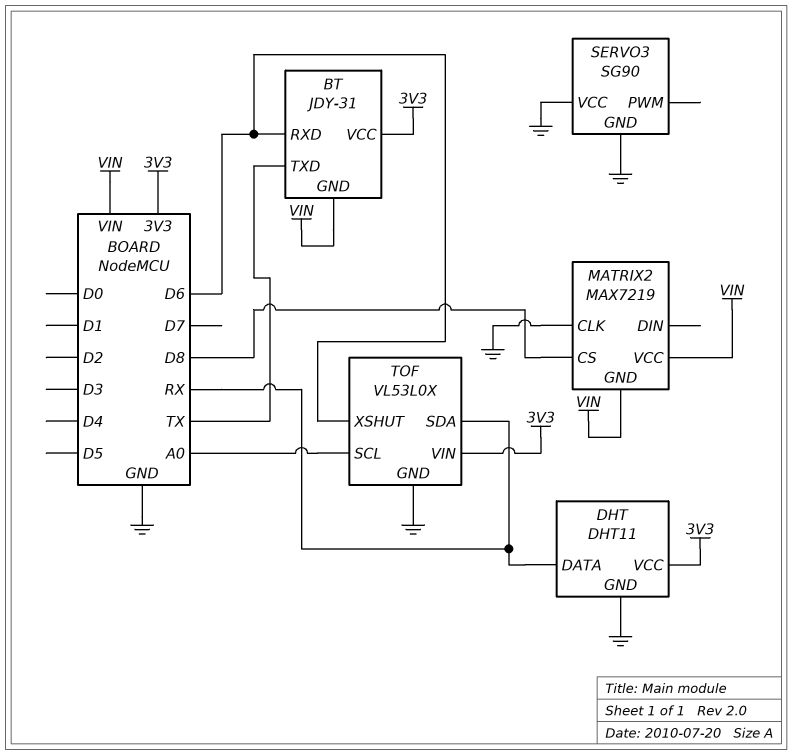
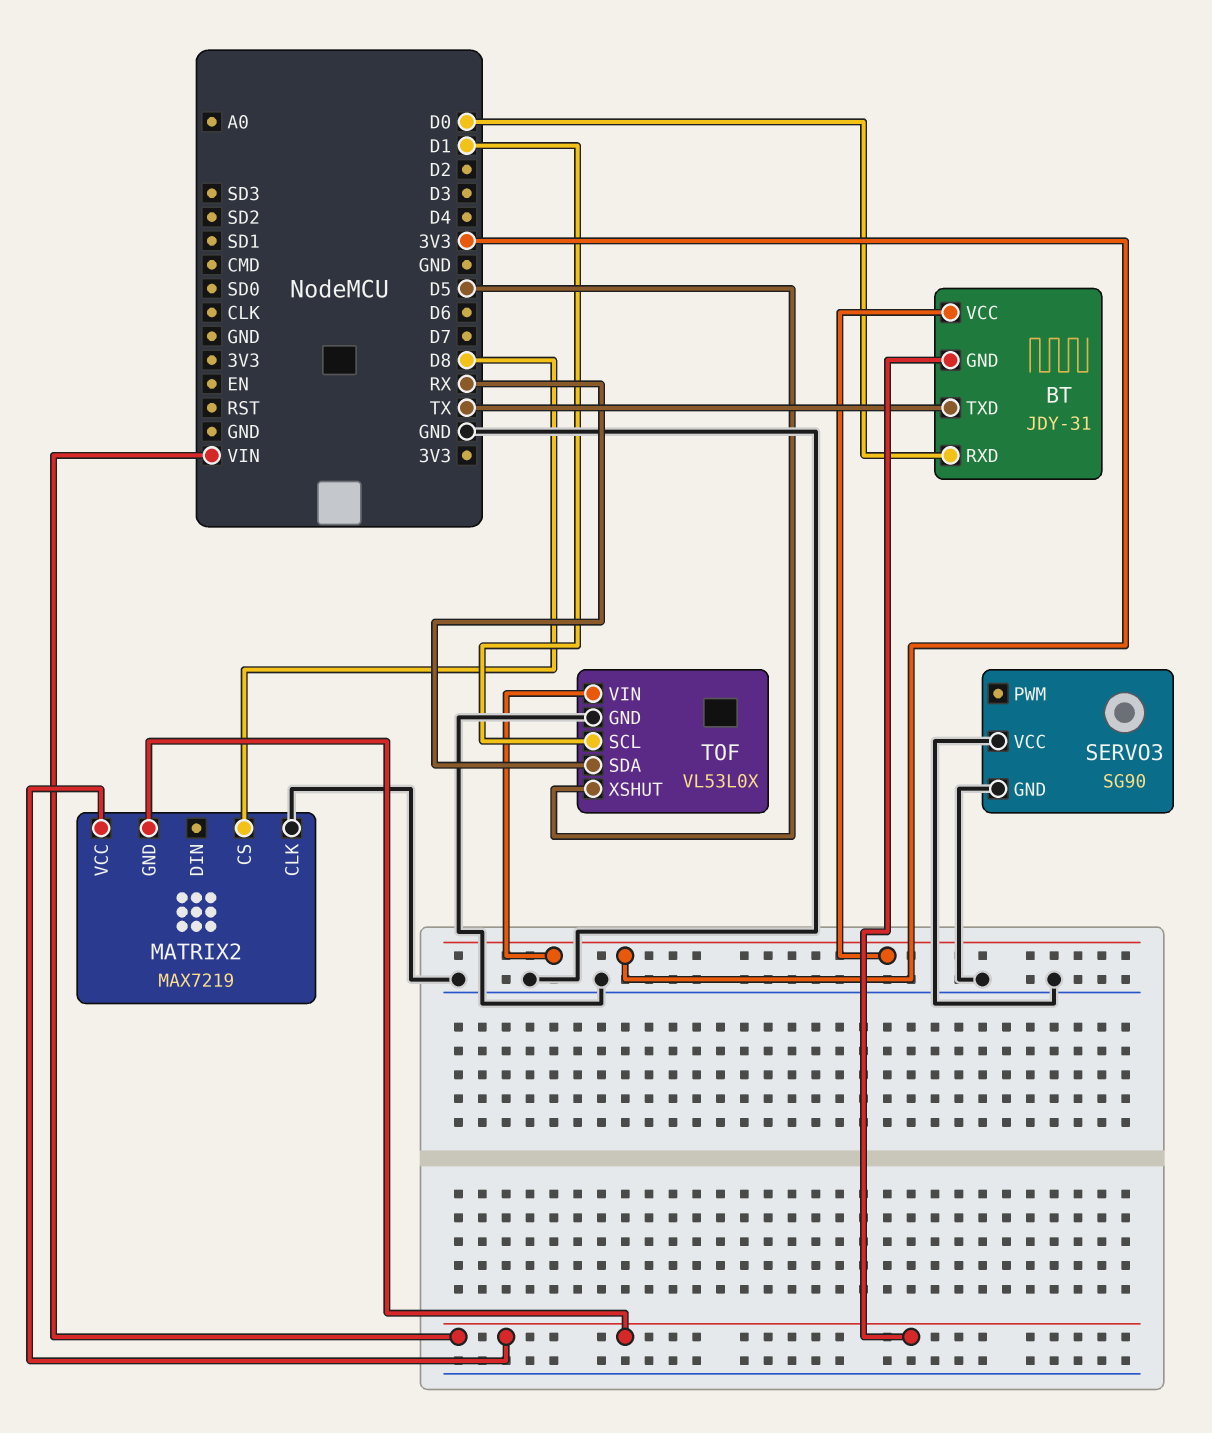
BT pin RXD: D6 -> D0
DHT: DHT11 -> none
DHT pin DATA: RX -> none
DHT pin GND: GND -> none
DHT pin VCC: 3V3 -> none
TOF pin SCL: A0 -> D1
TOF pin XSHUT: D6 -> D5

